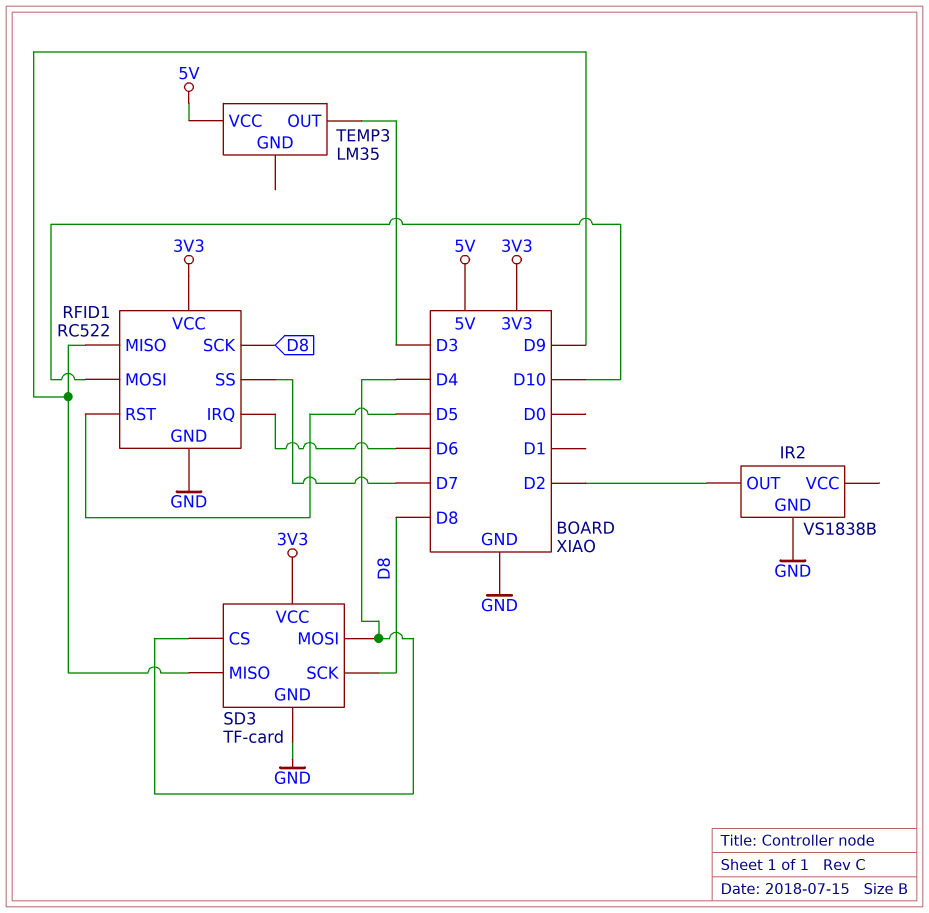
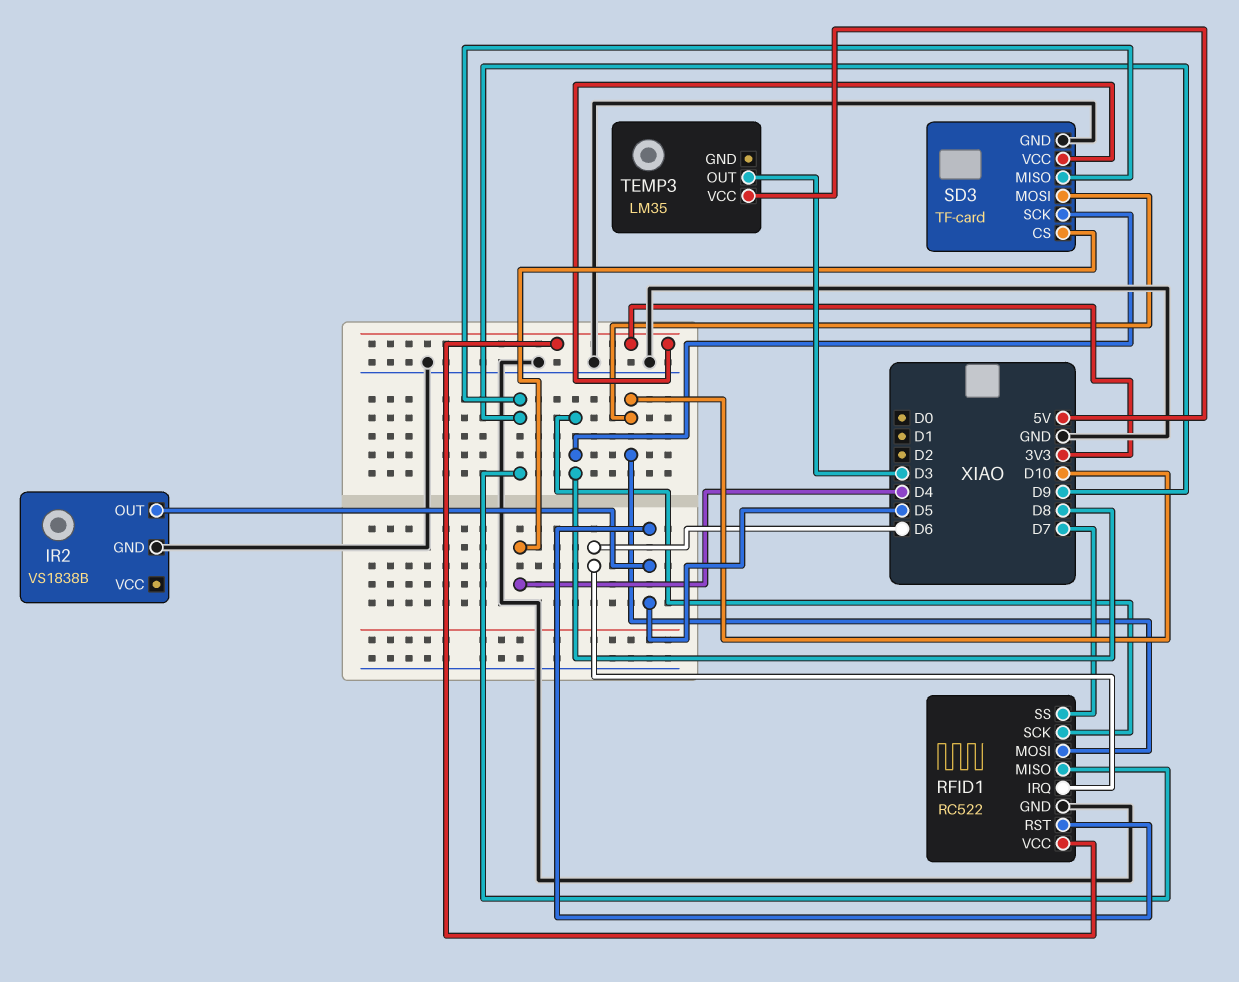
IR2 pin OUT: D2 -> D5
SD3 pin MOSI: D4 -> D10

